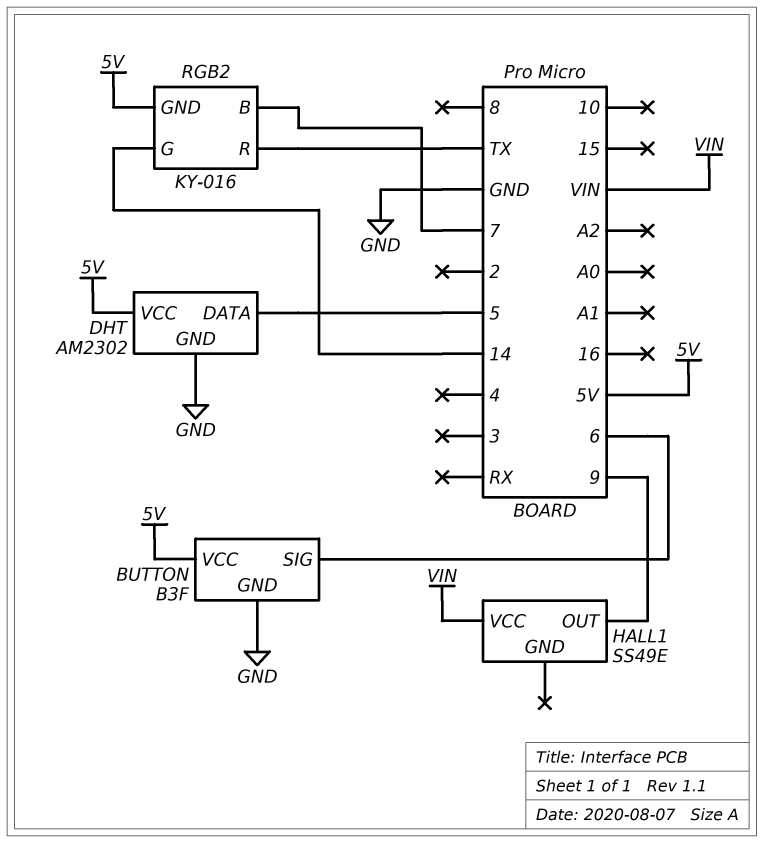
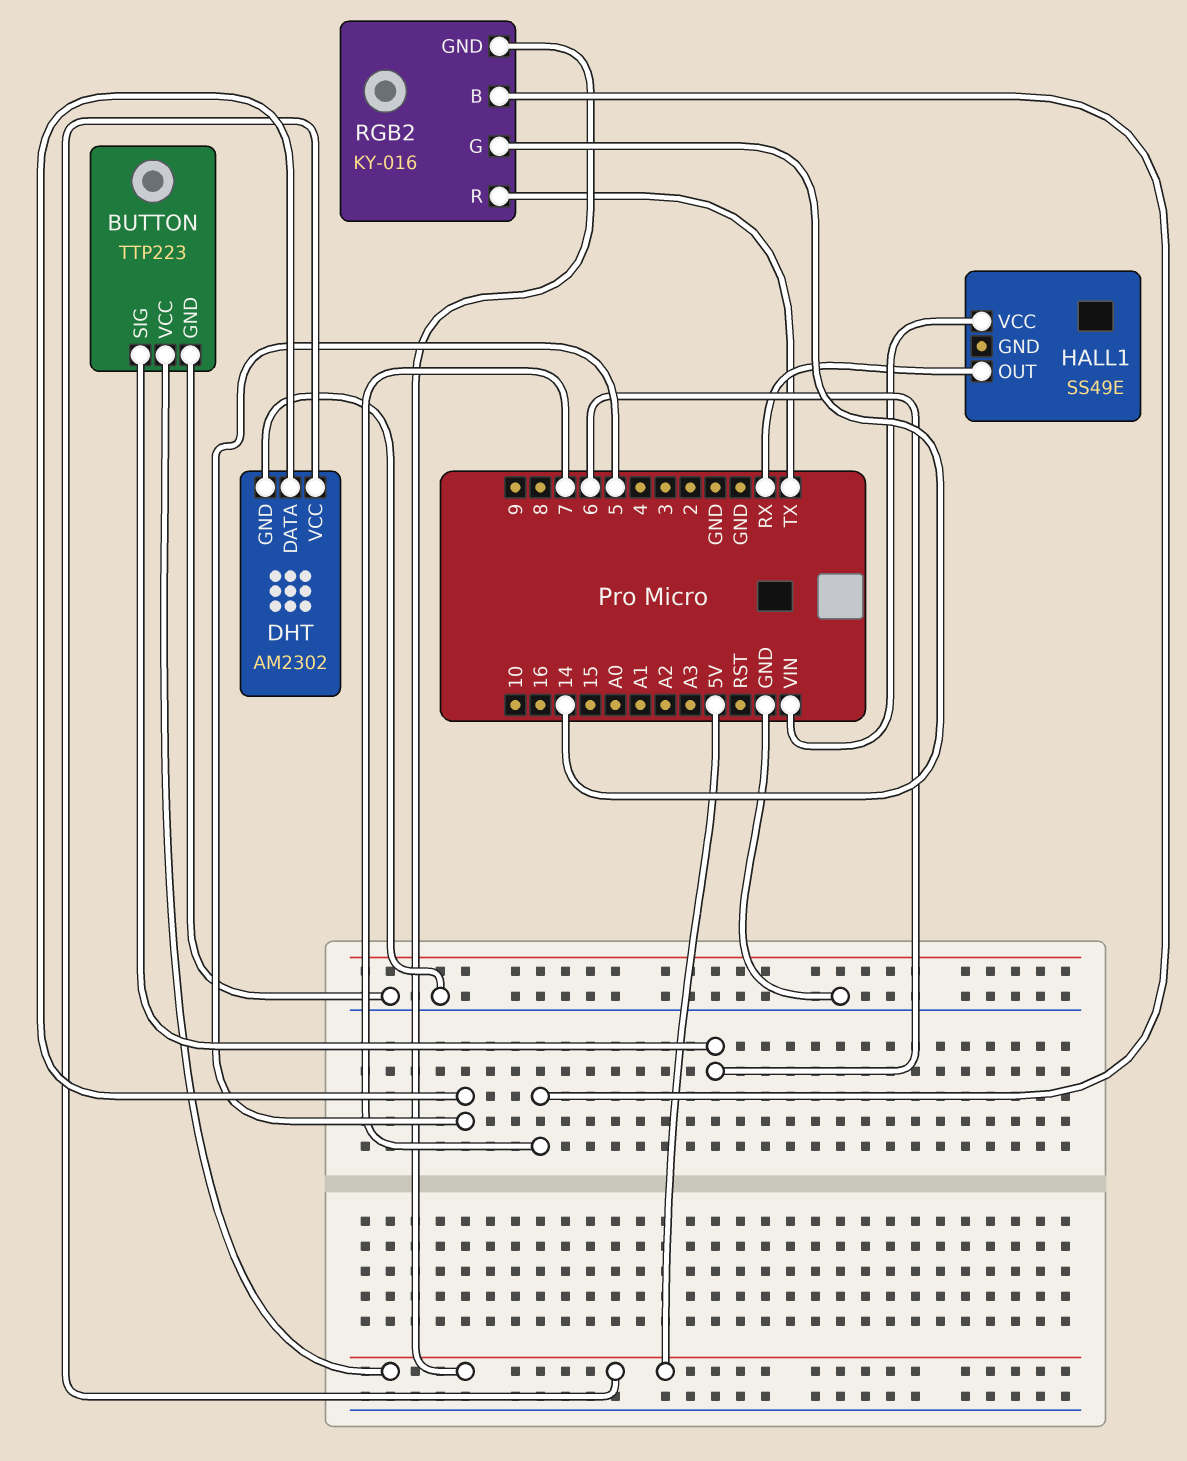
BUTTON: B3F -> TTP223
HALL1 pin OUT: 9 -> RX

